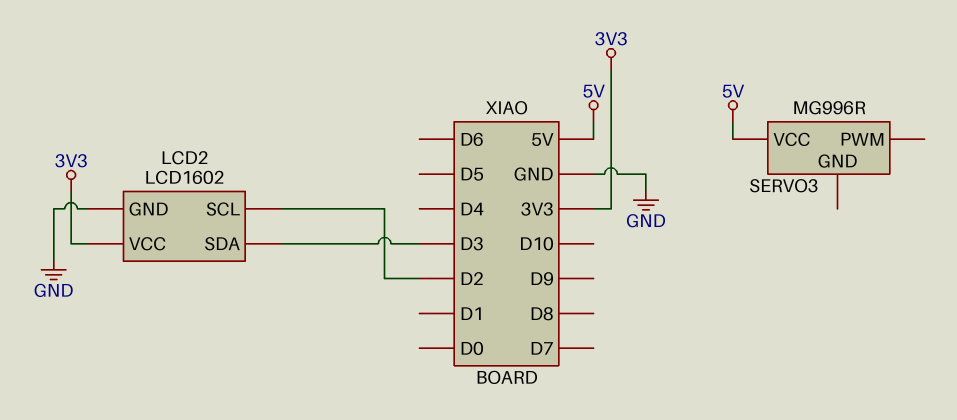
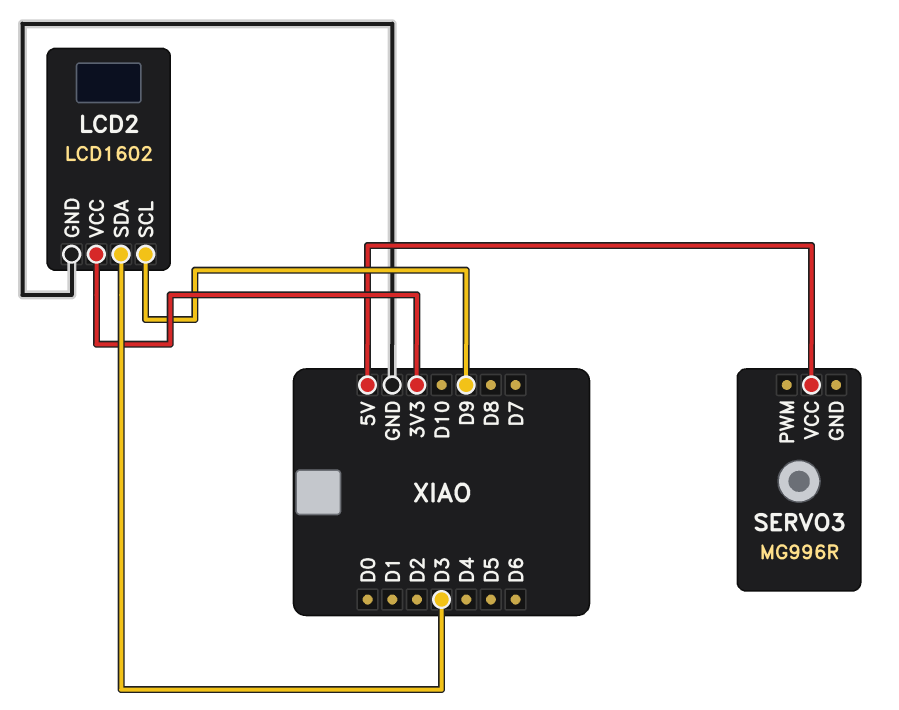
LCD2 pin SCL: D2 -> D9

